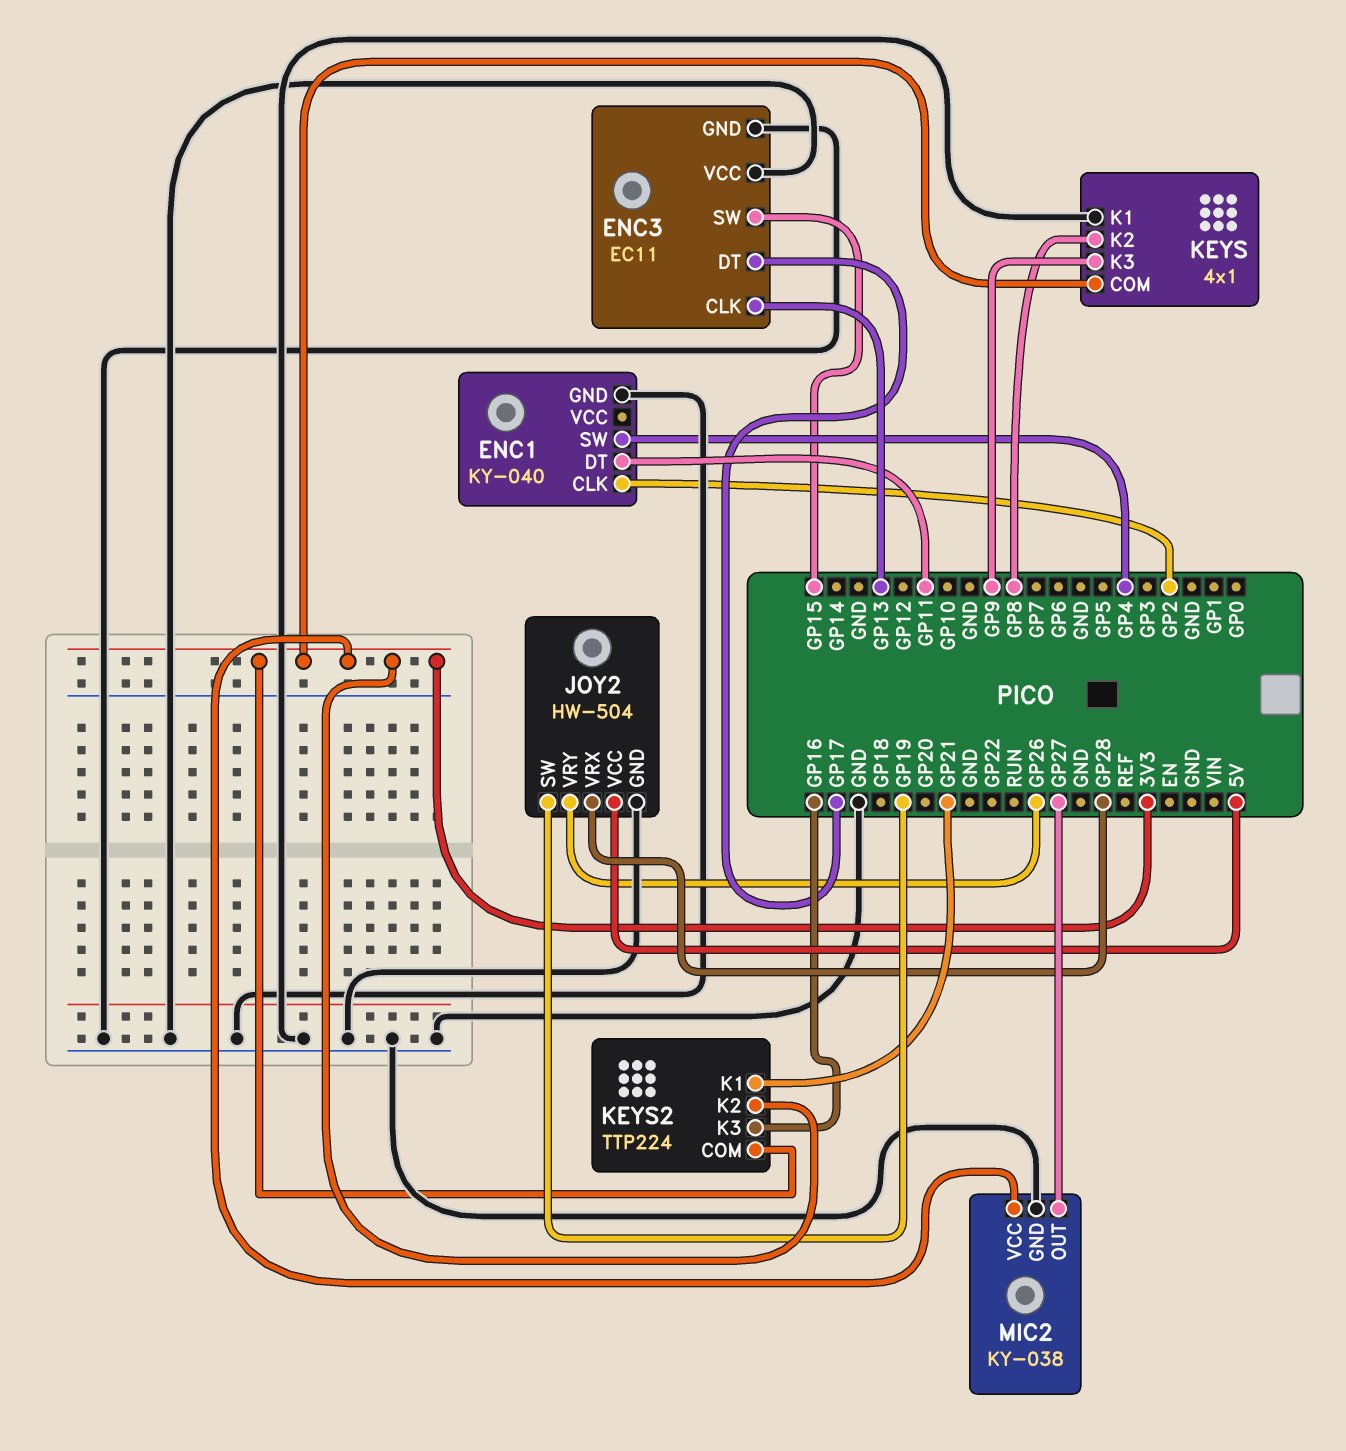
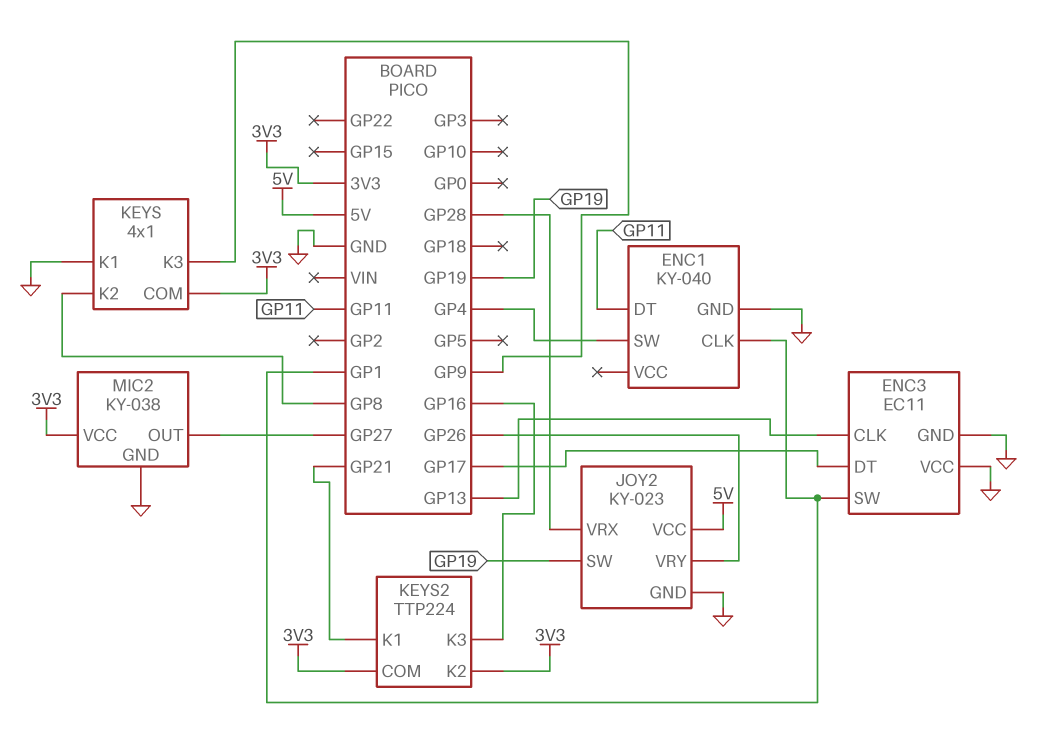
ENC1 pin CLK: GP2 -> GP1
ENC3 pin SW: GP15 -> GP1
JOY2: HW-504 -> KY-023

